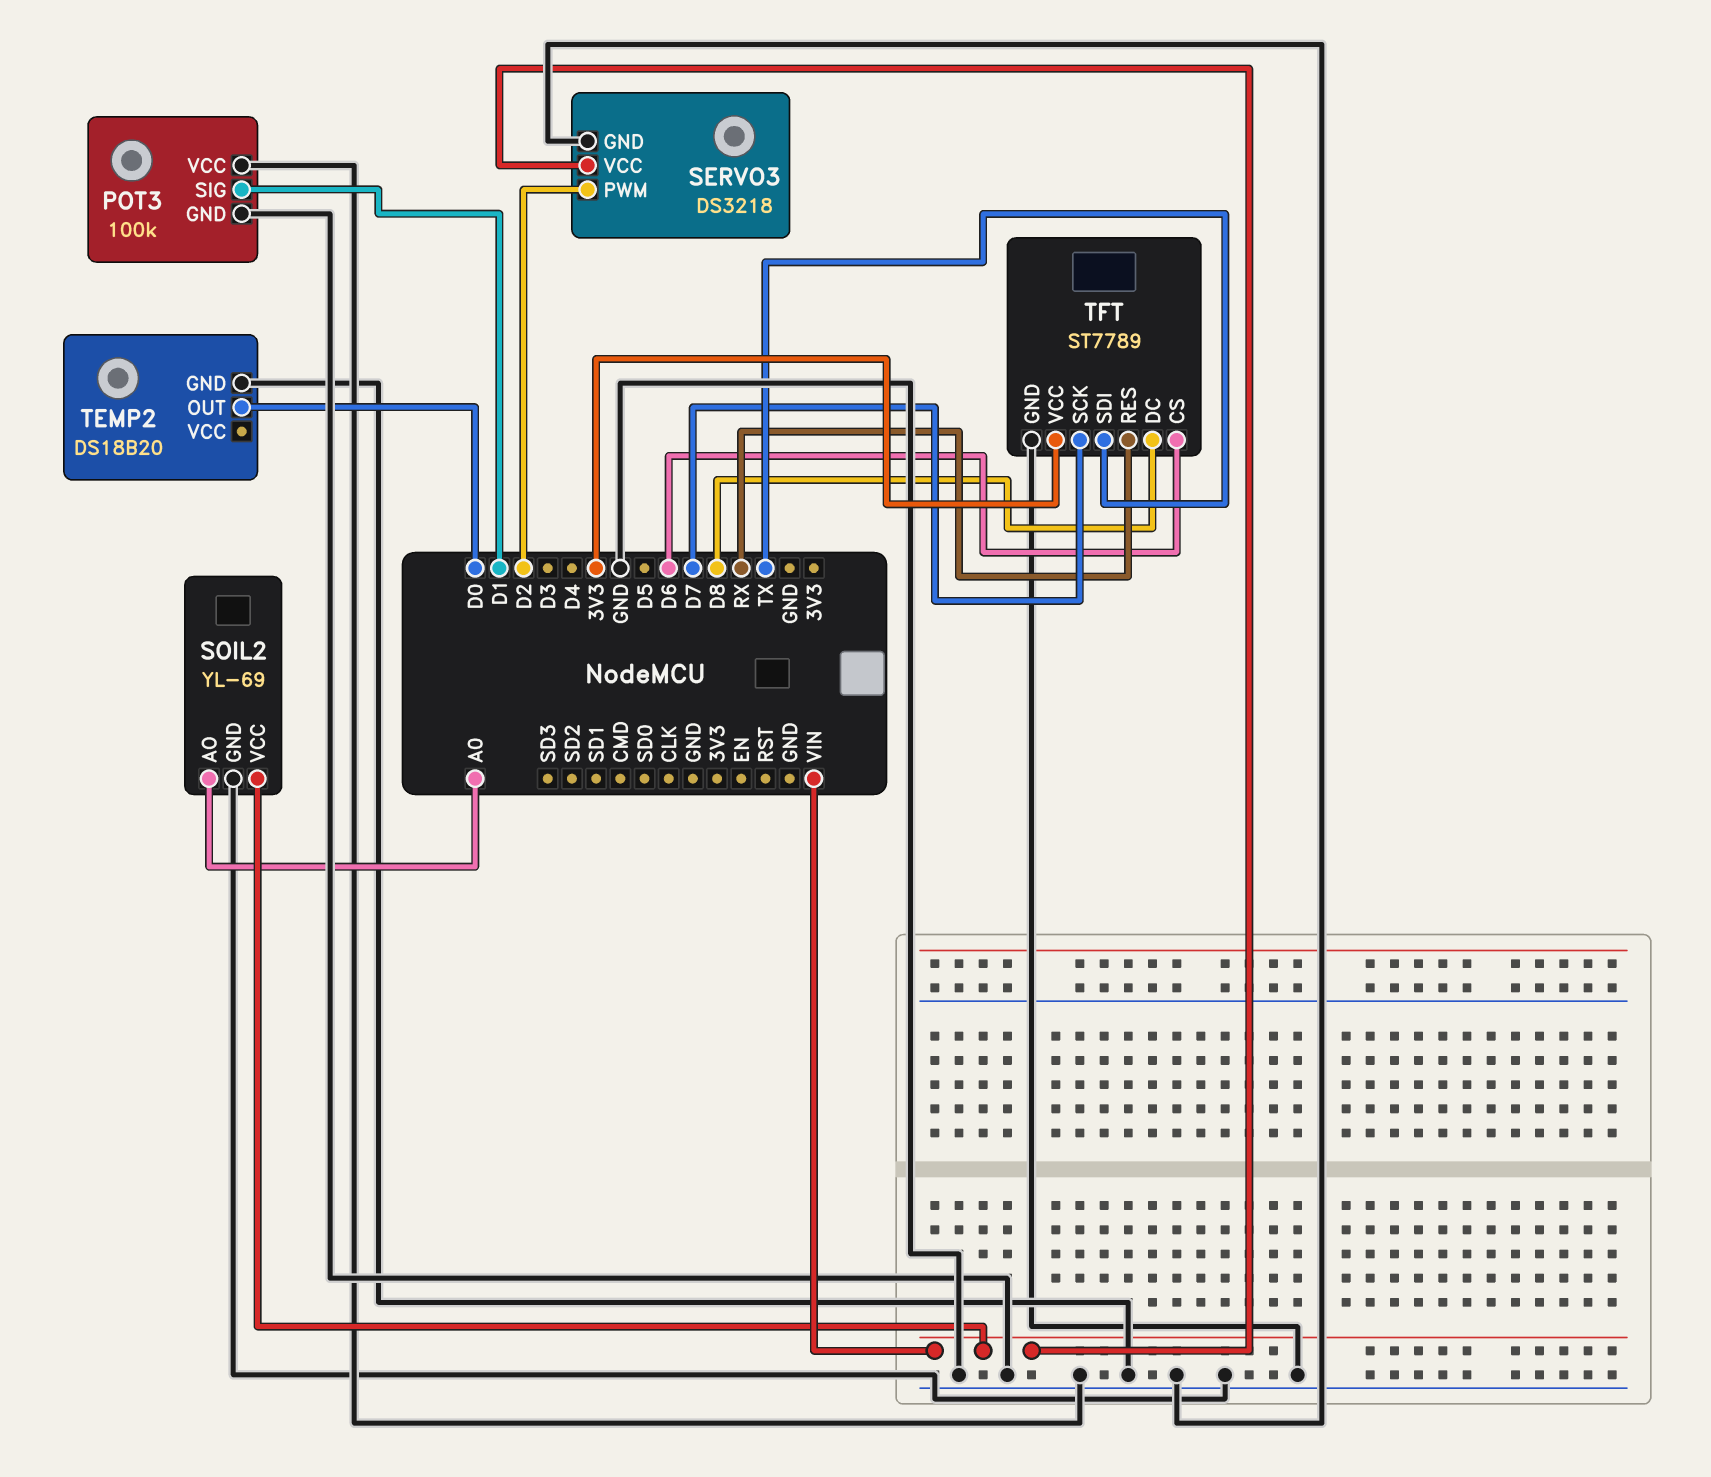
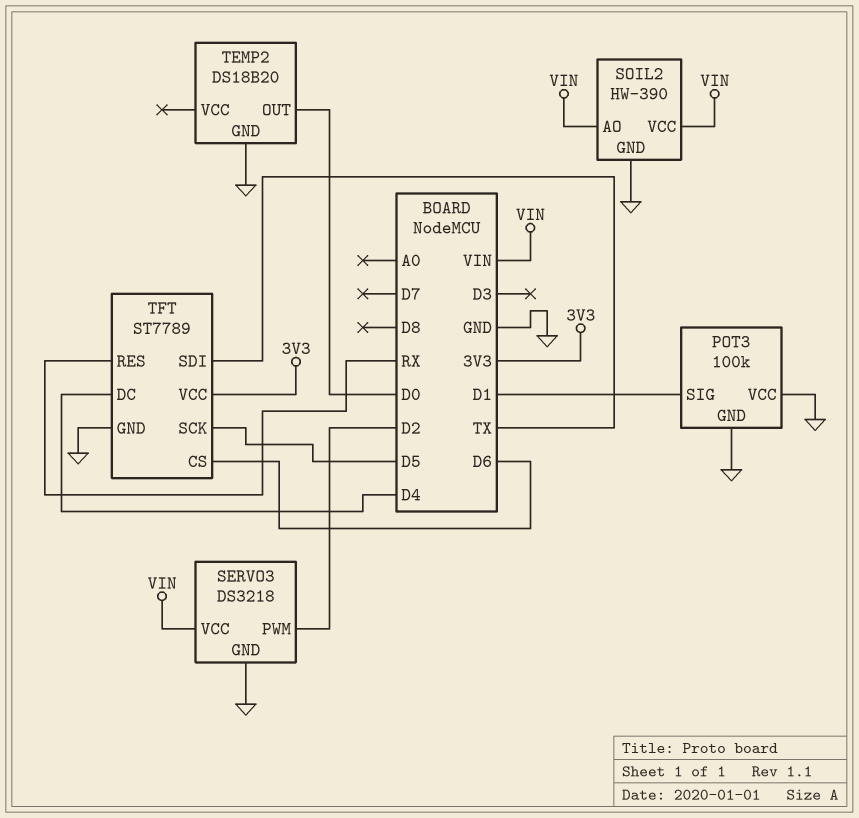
SOIL2: YL-69 -> HW-390
SOIL2 pin AO: A0 -> VIN
TFT pin DC: D8 -> D4
TFT pin SCK: D7 -> D5

